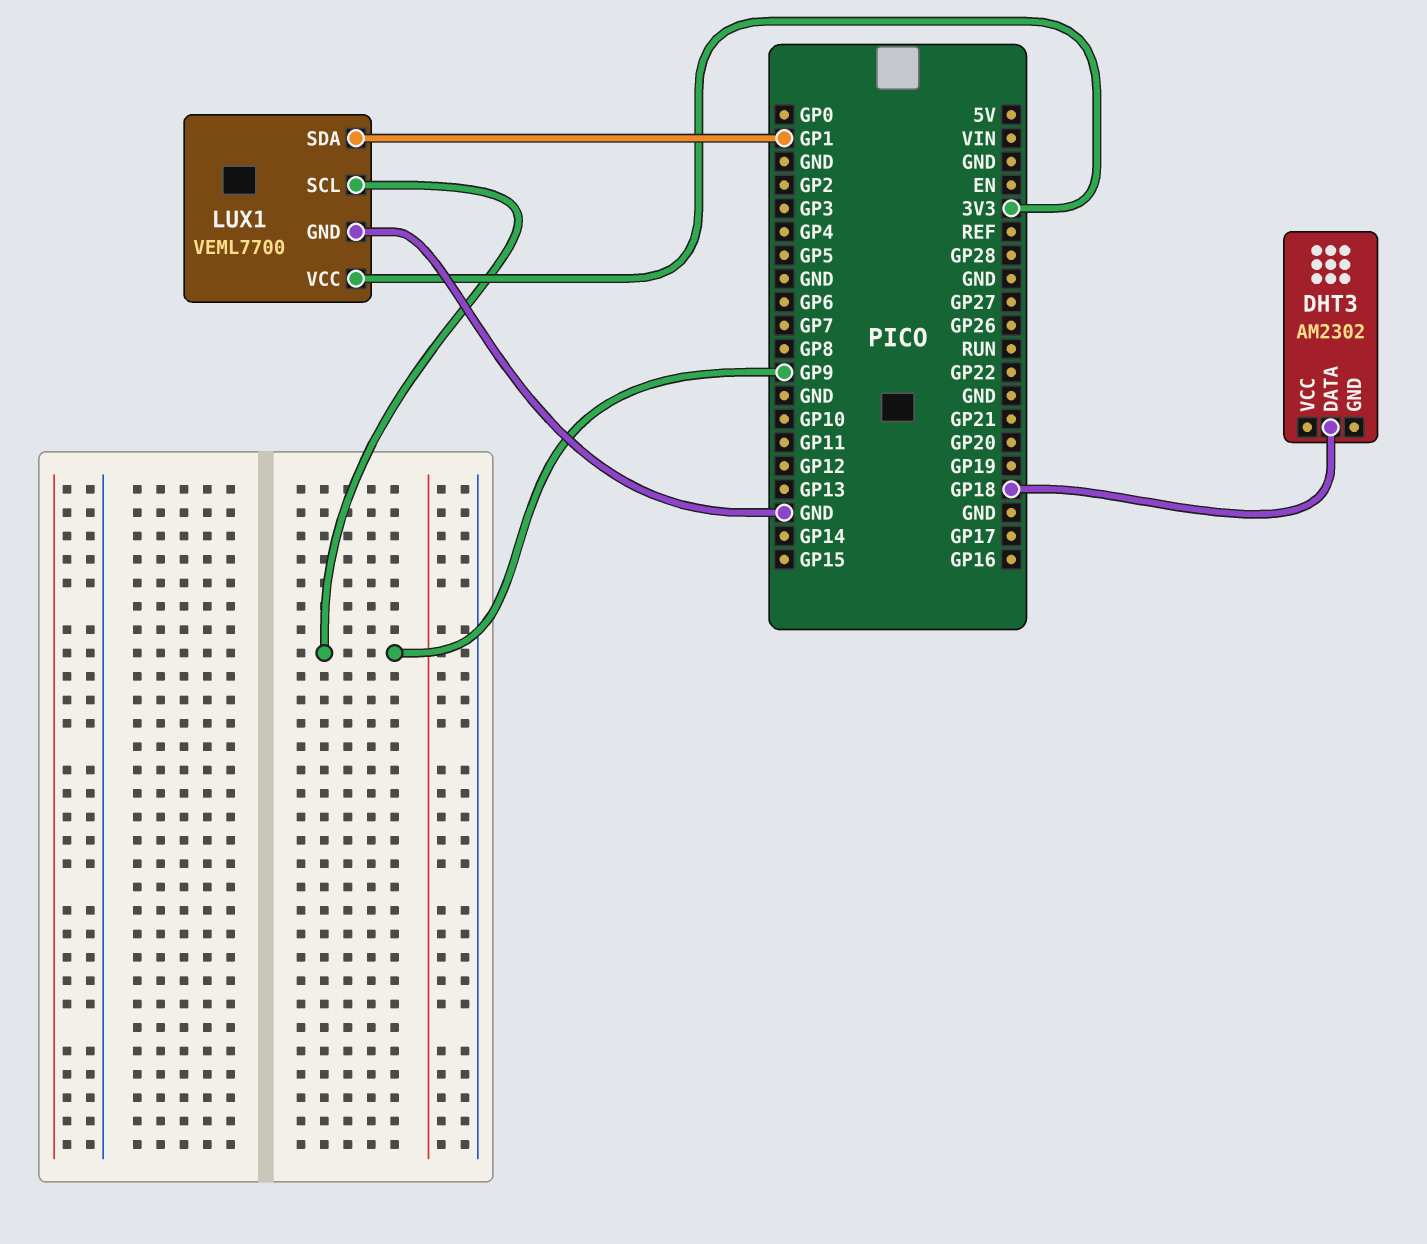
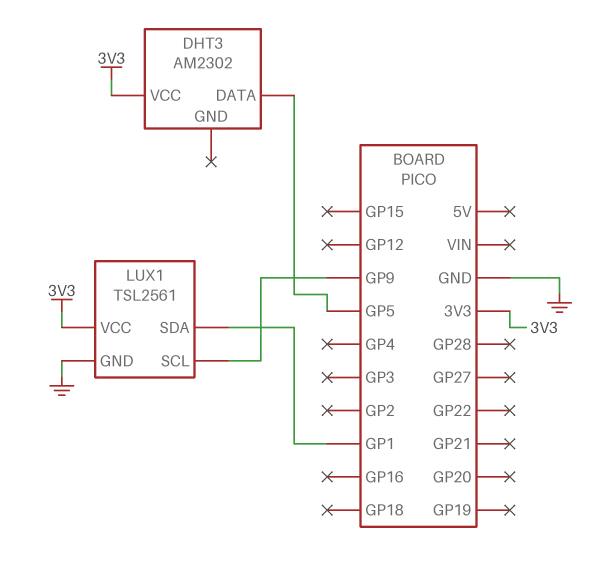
DHT3 pin DATA: GP18 -> GP5
DHT3 pin VCC: none -> 3V3
LUX1: VEML7700 -> TSL2561

